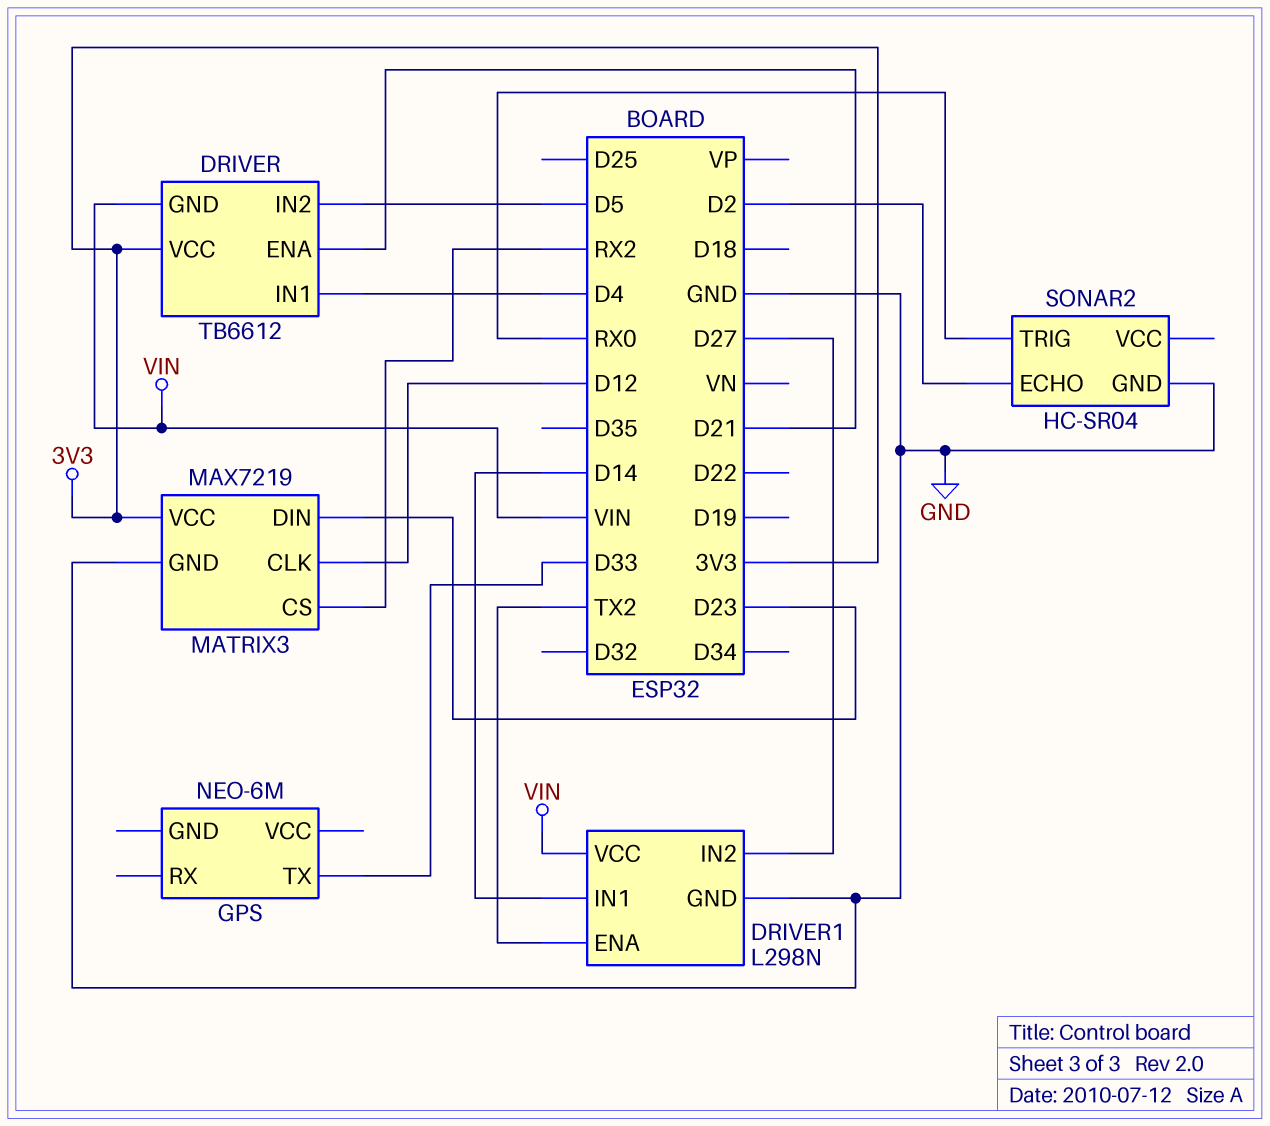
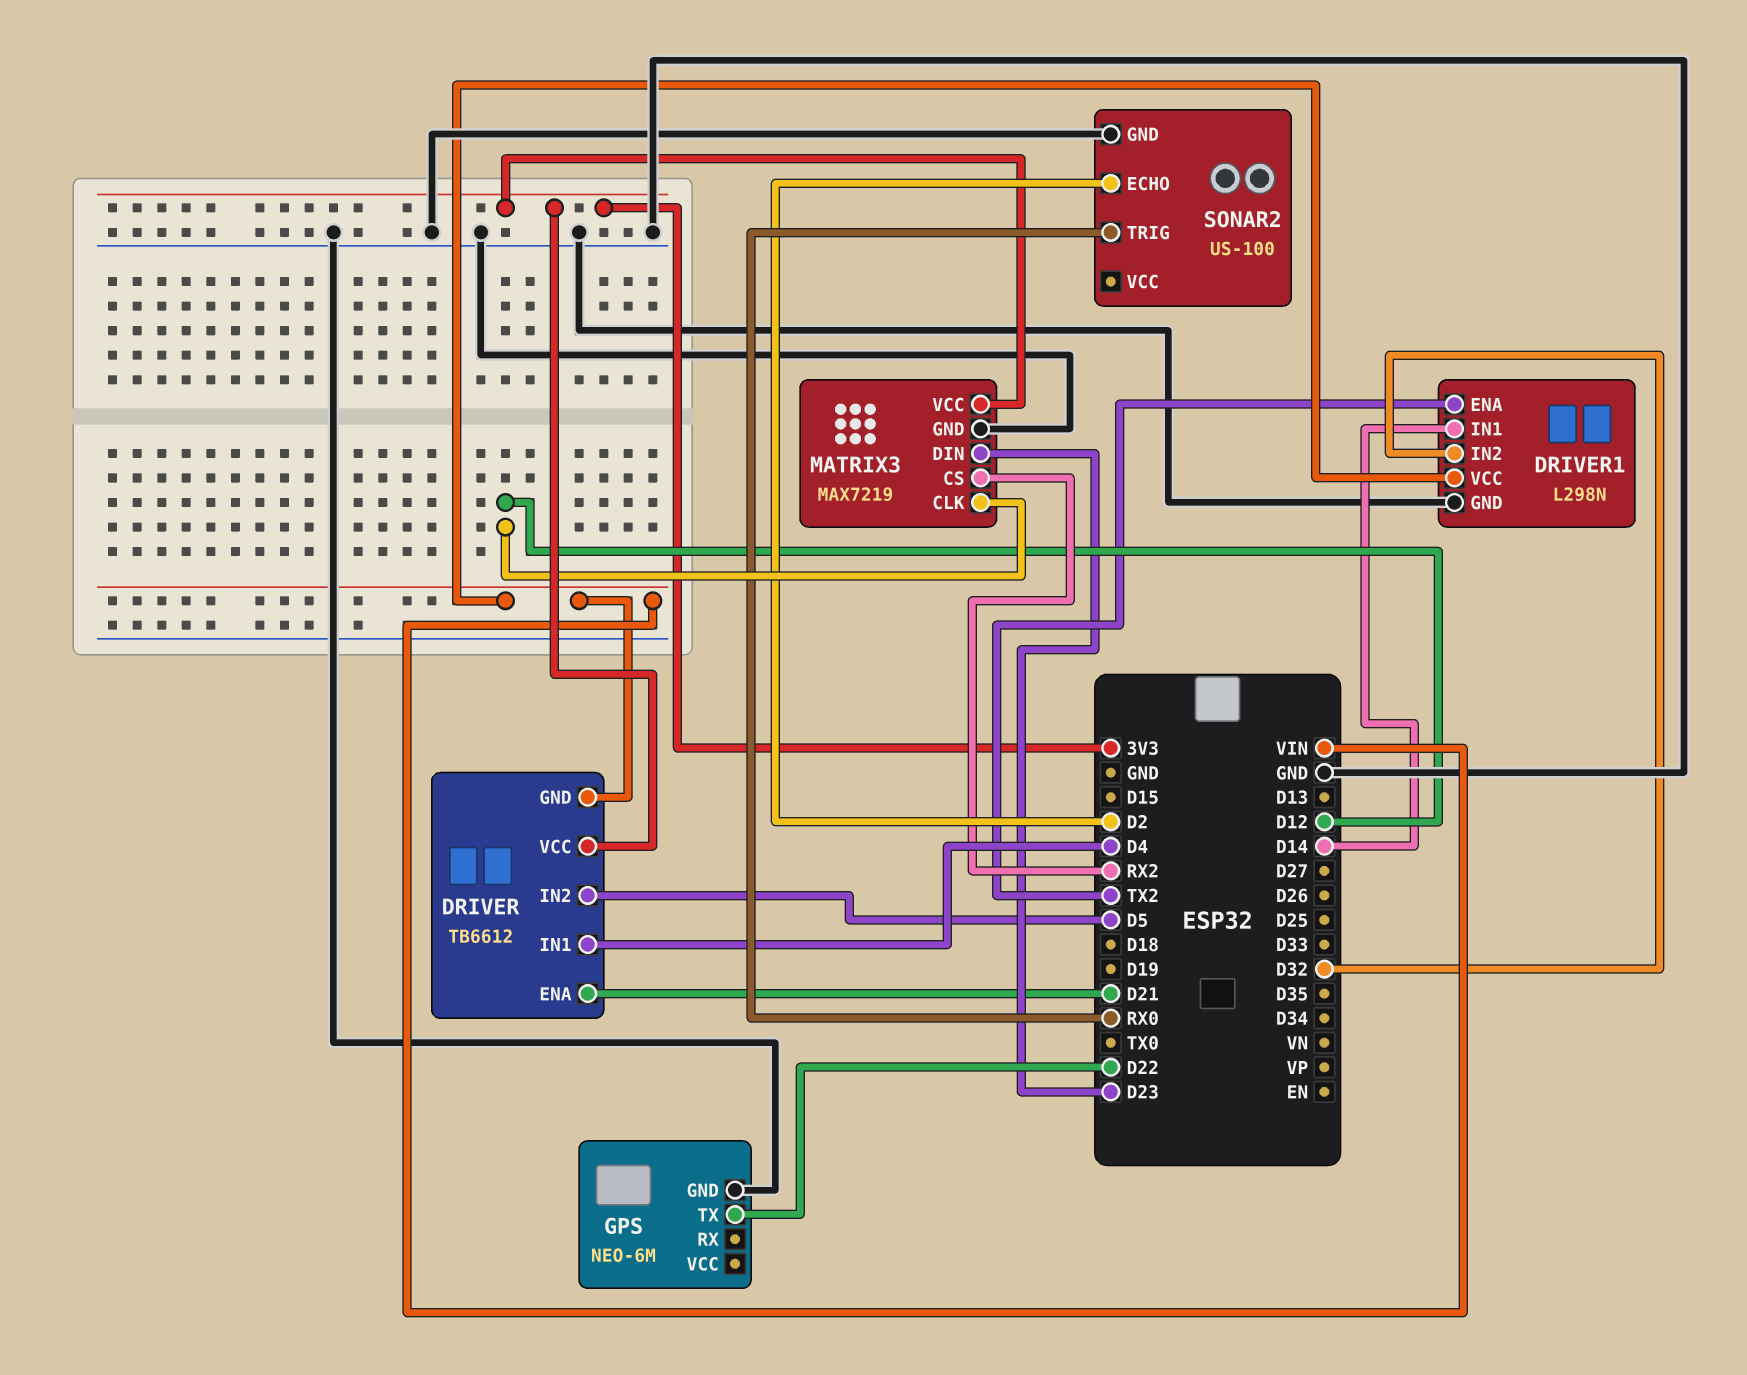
DRIVER1 pin IN2: D27 -> D32
GPS pin GND: none -> GND
GPS pin TX: D33 -> D22
SONAR2: HC-SR04 -> US-100

